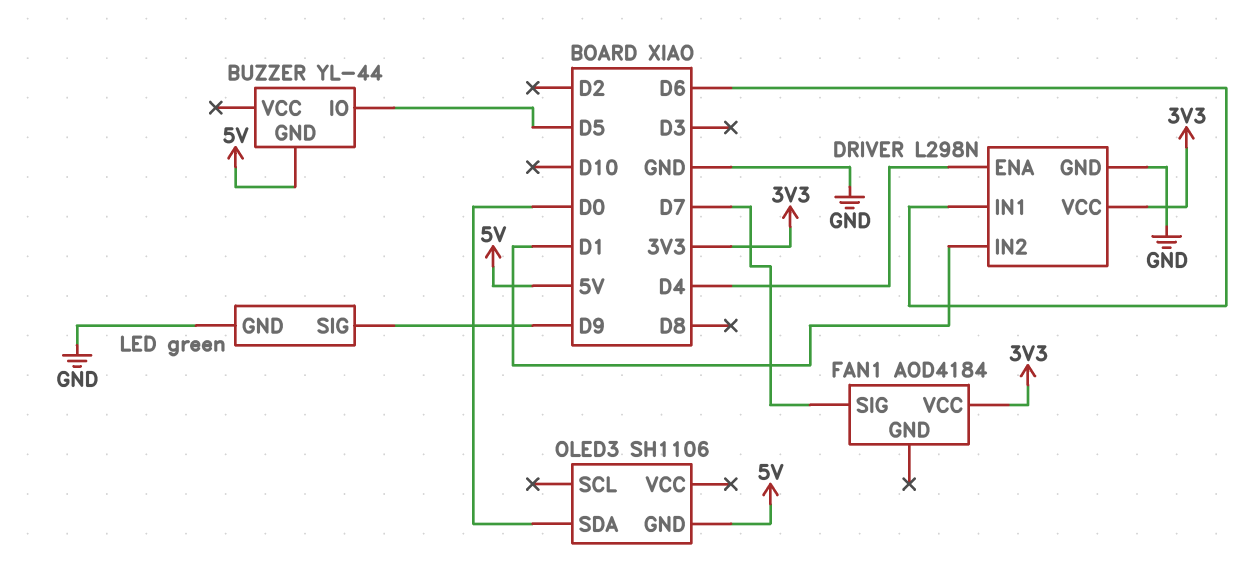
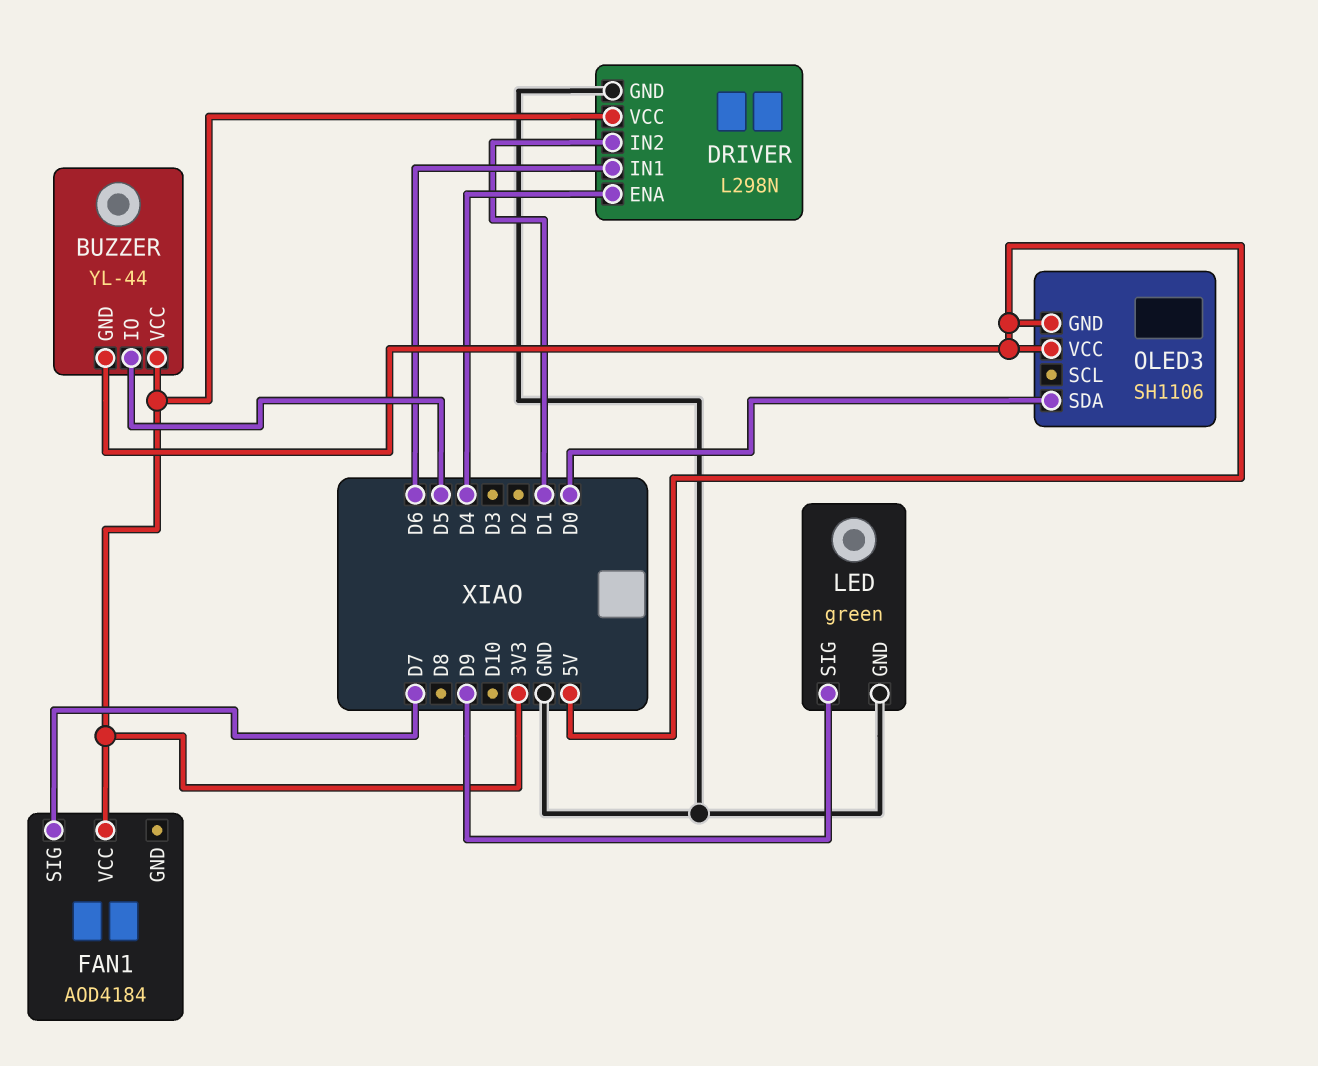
BUZZER pin VCC: none -> 3V3
OLED3 pin VCC: none -> 5V

